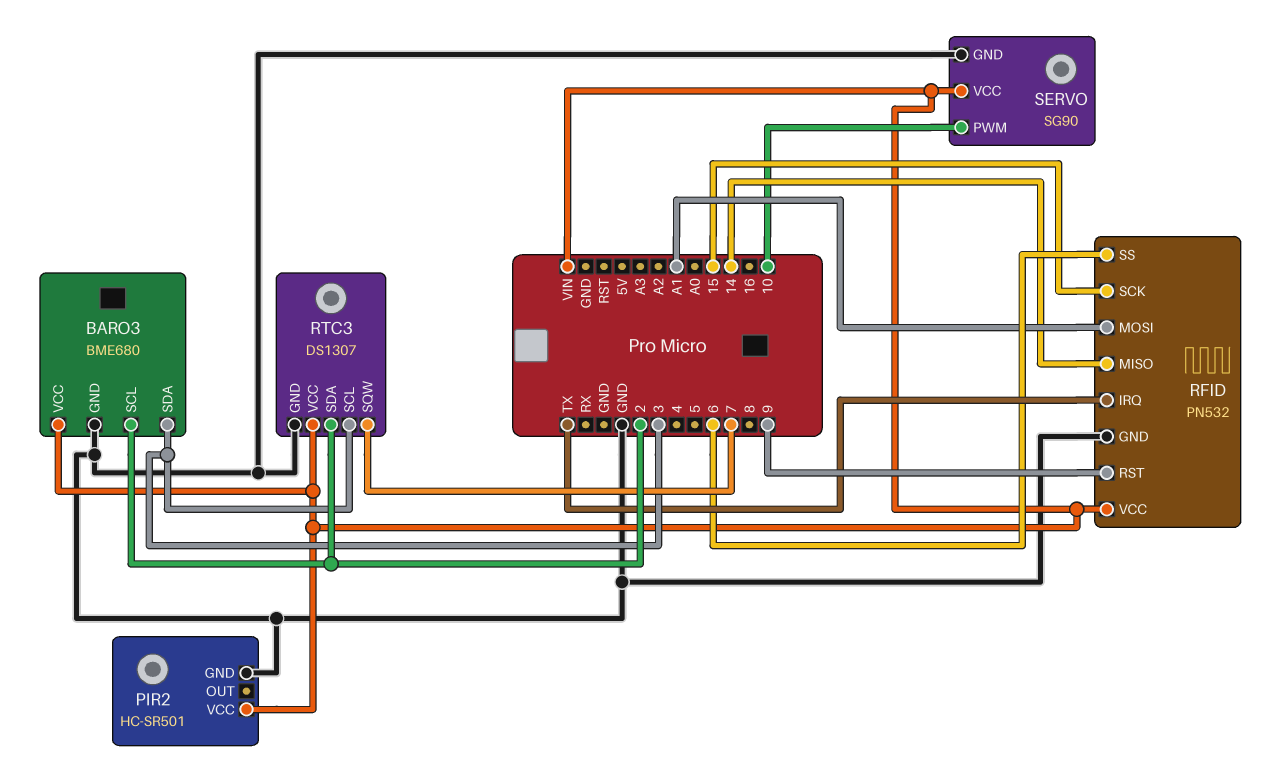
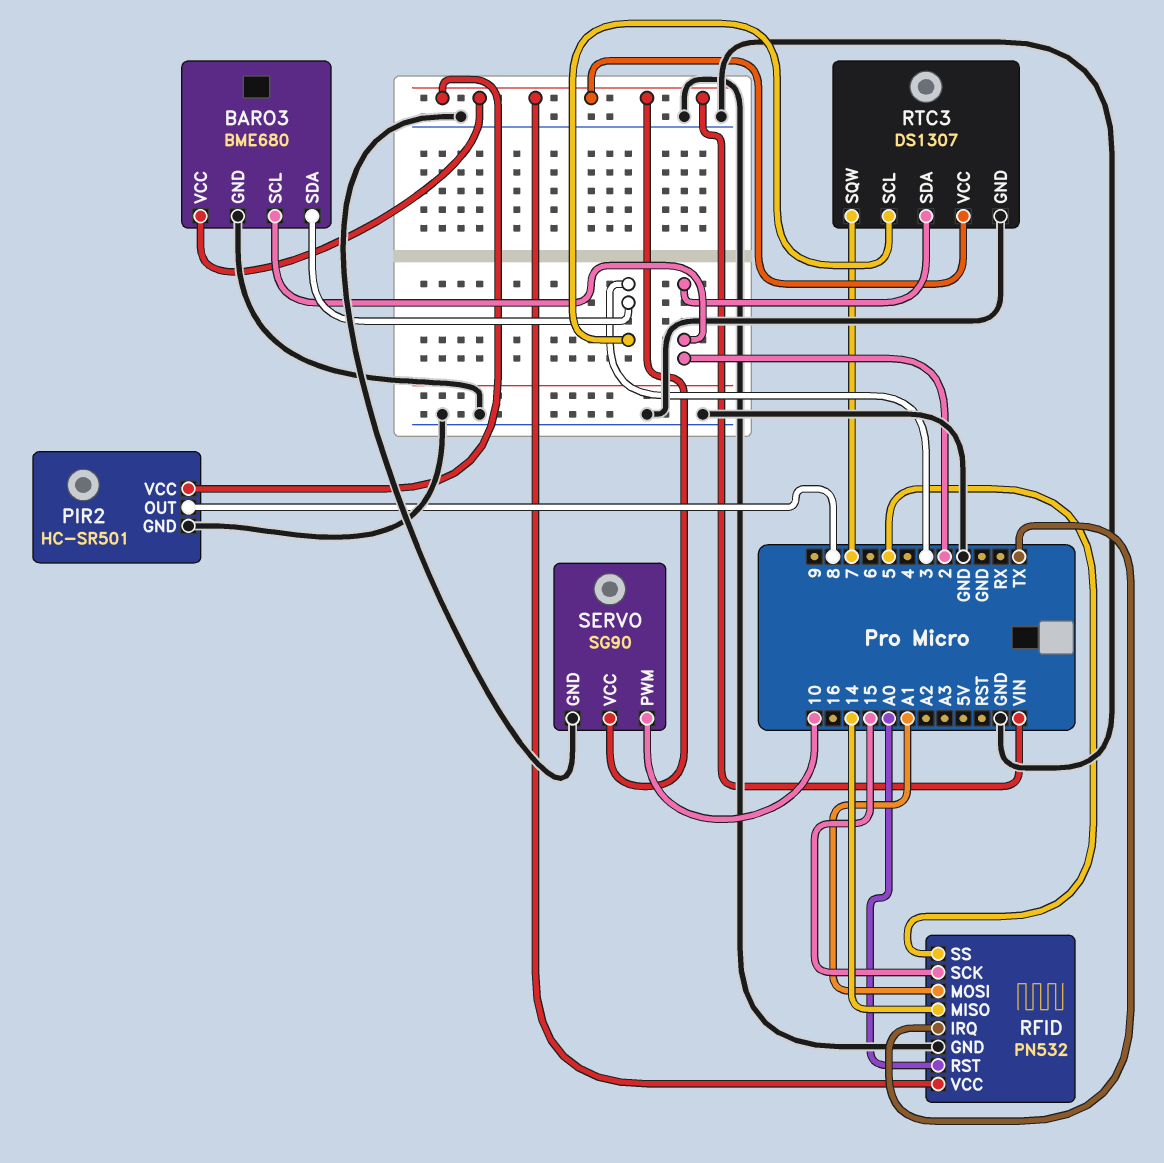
PIR2 pin OUT: none -> 8
RFID pin RST: 9 -> A0
RFID pin SS: 6 -> 5

